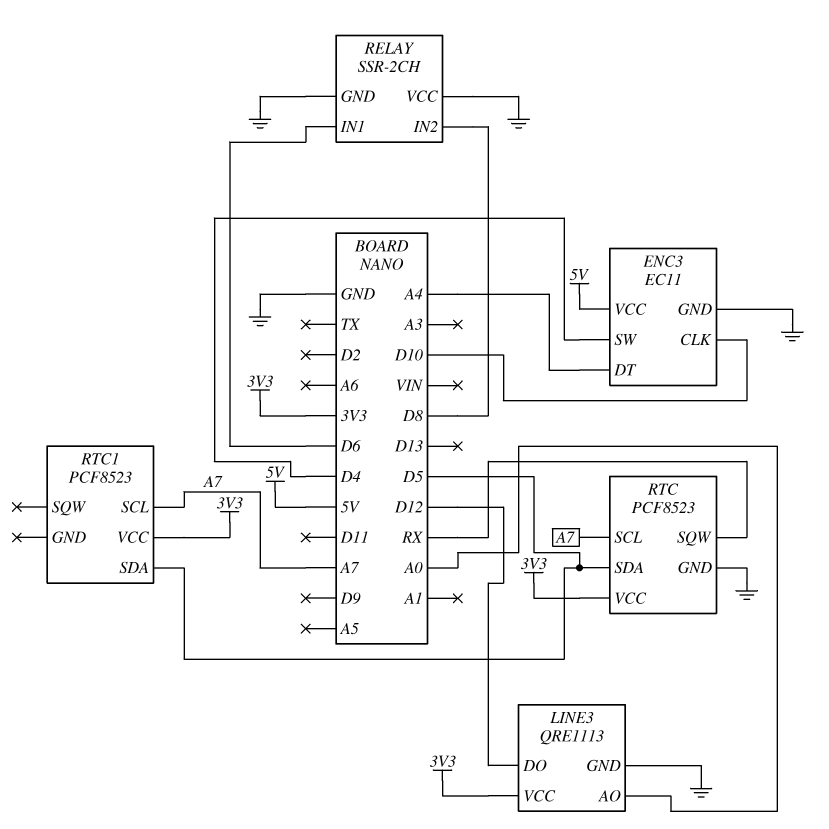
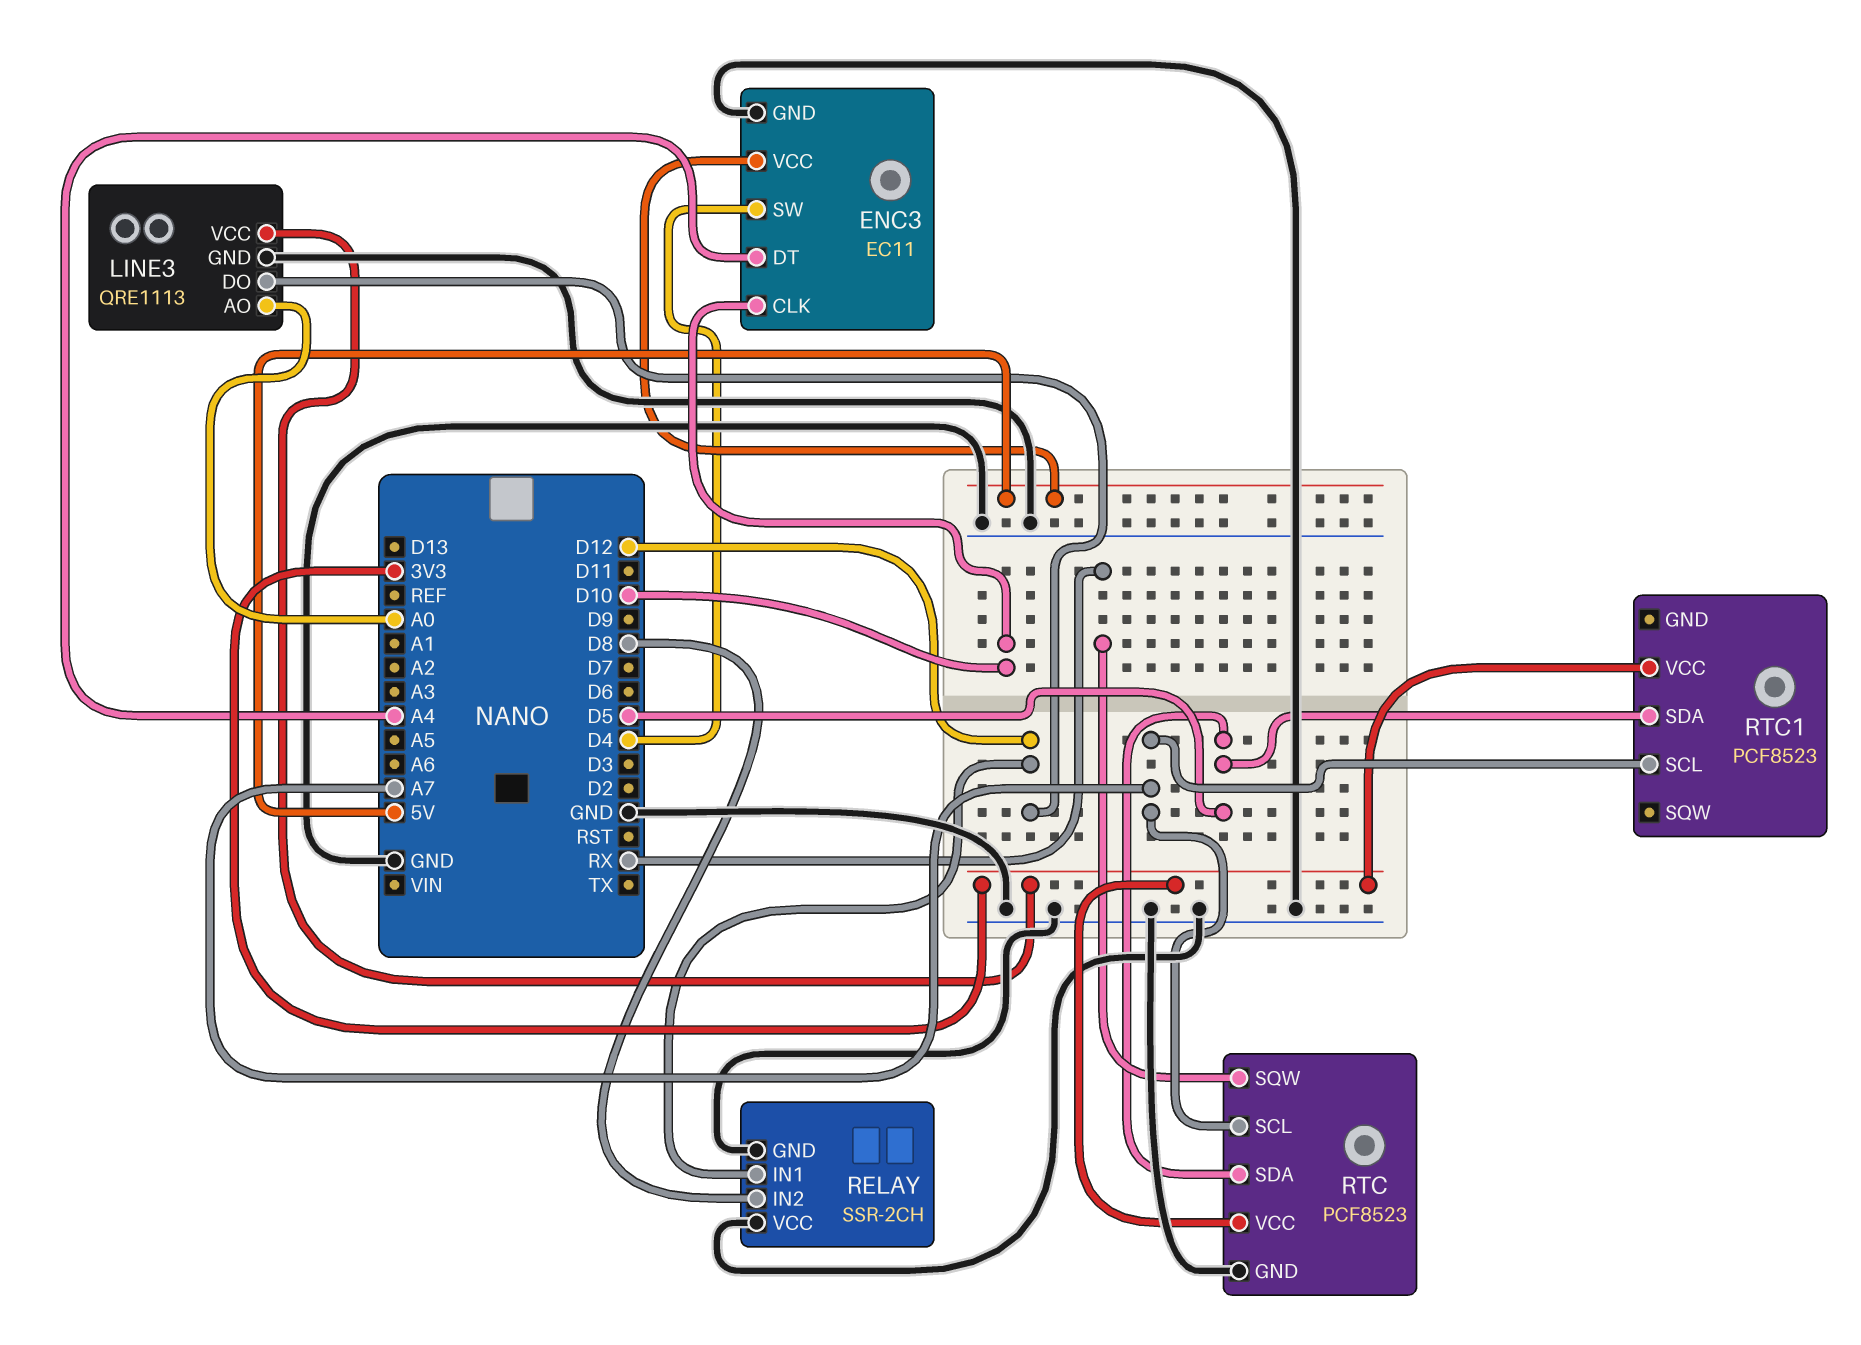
RELAY pin IN1: D6 -> D12

